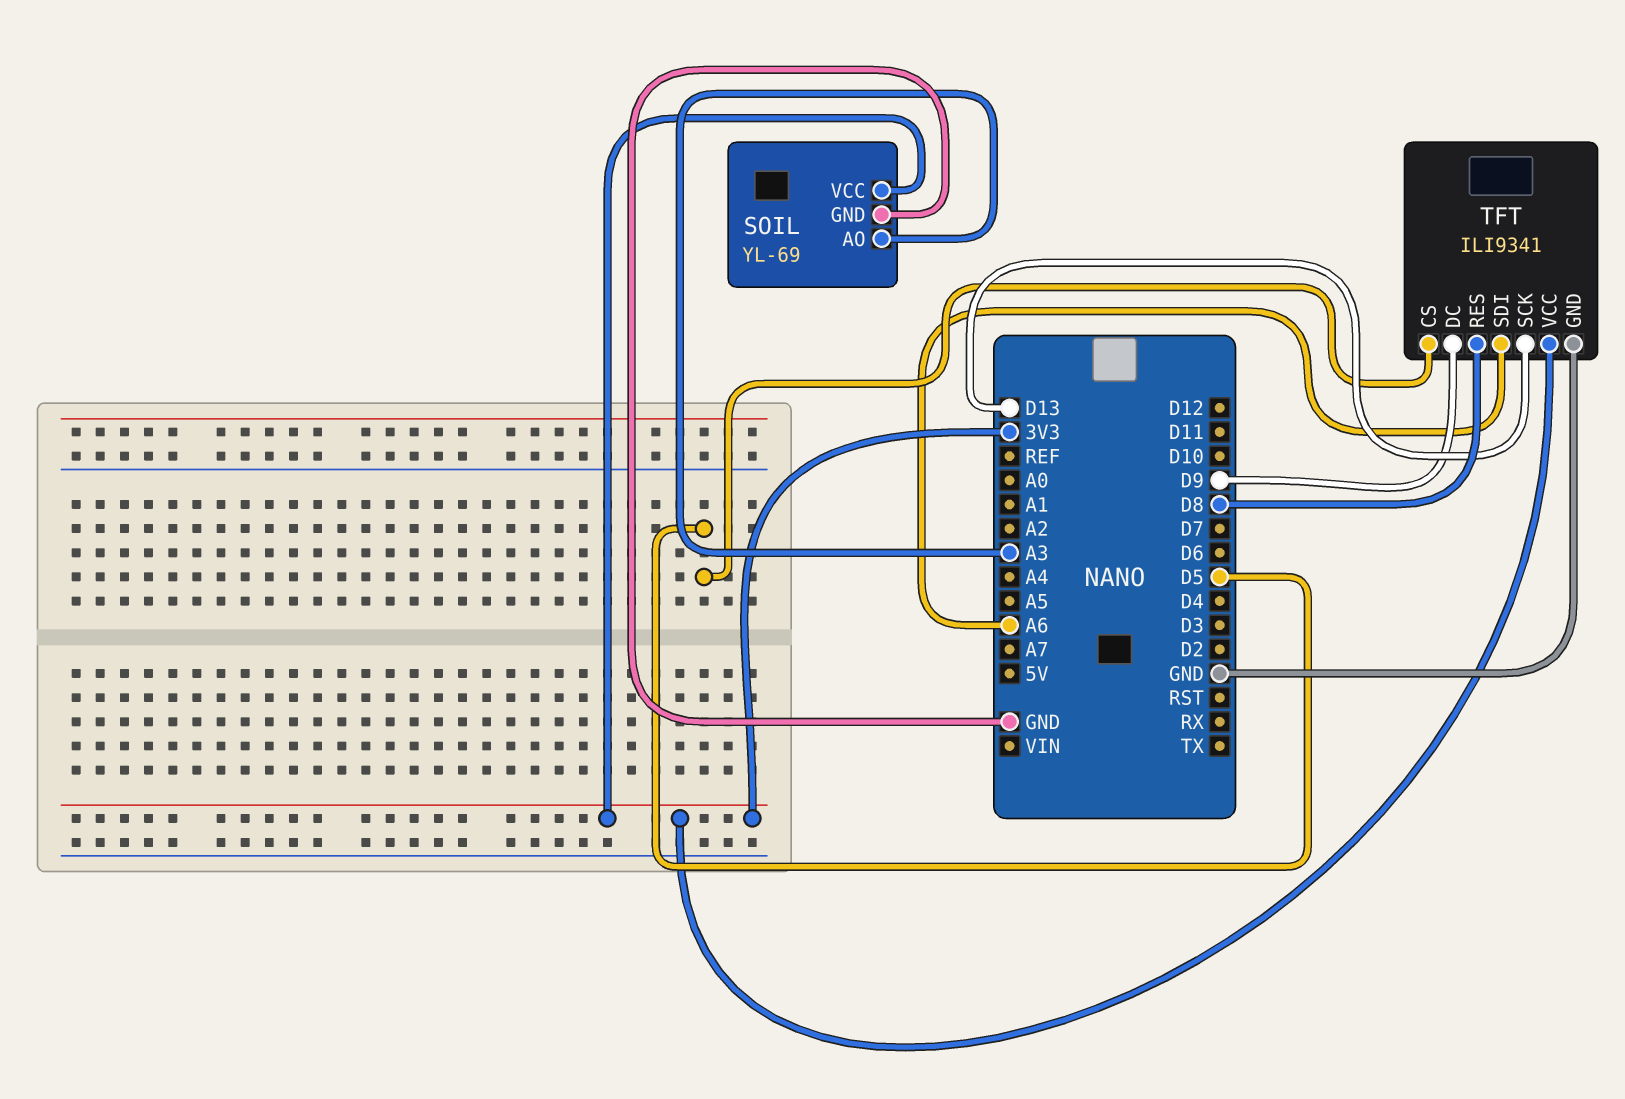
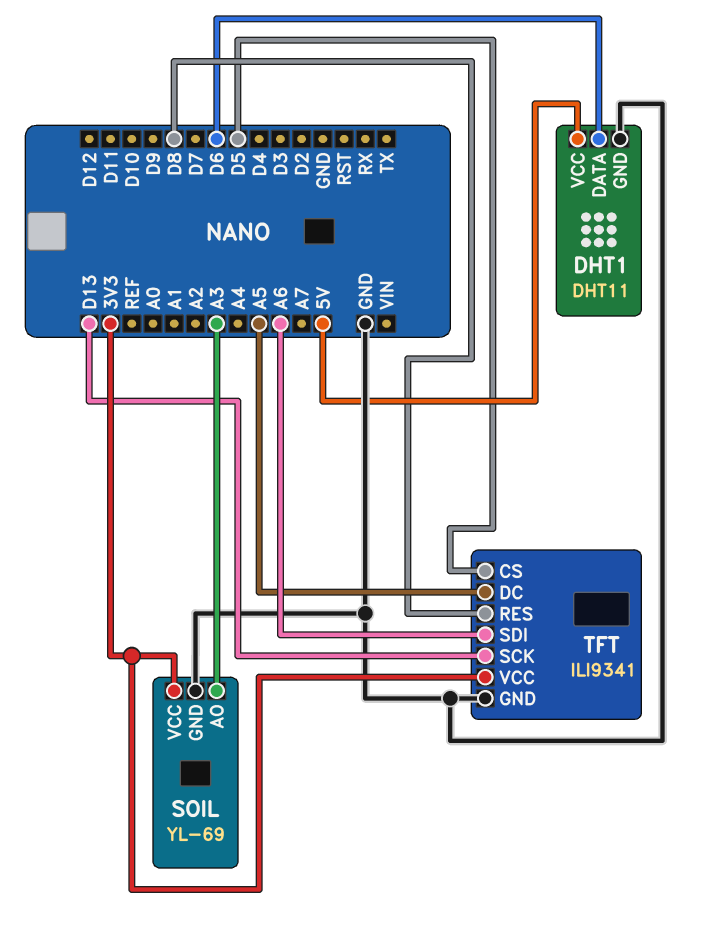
DHT1: none -> DHT11
DHT1 pin DATA: none -> D6
DHT1 pin GND: none -> GND
DHT1 pin VCC: none -> 5V
TFT pin DC: D9 -> A5

